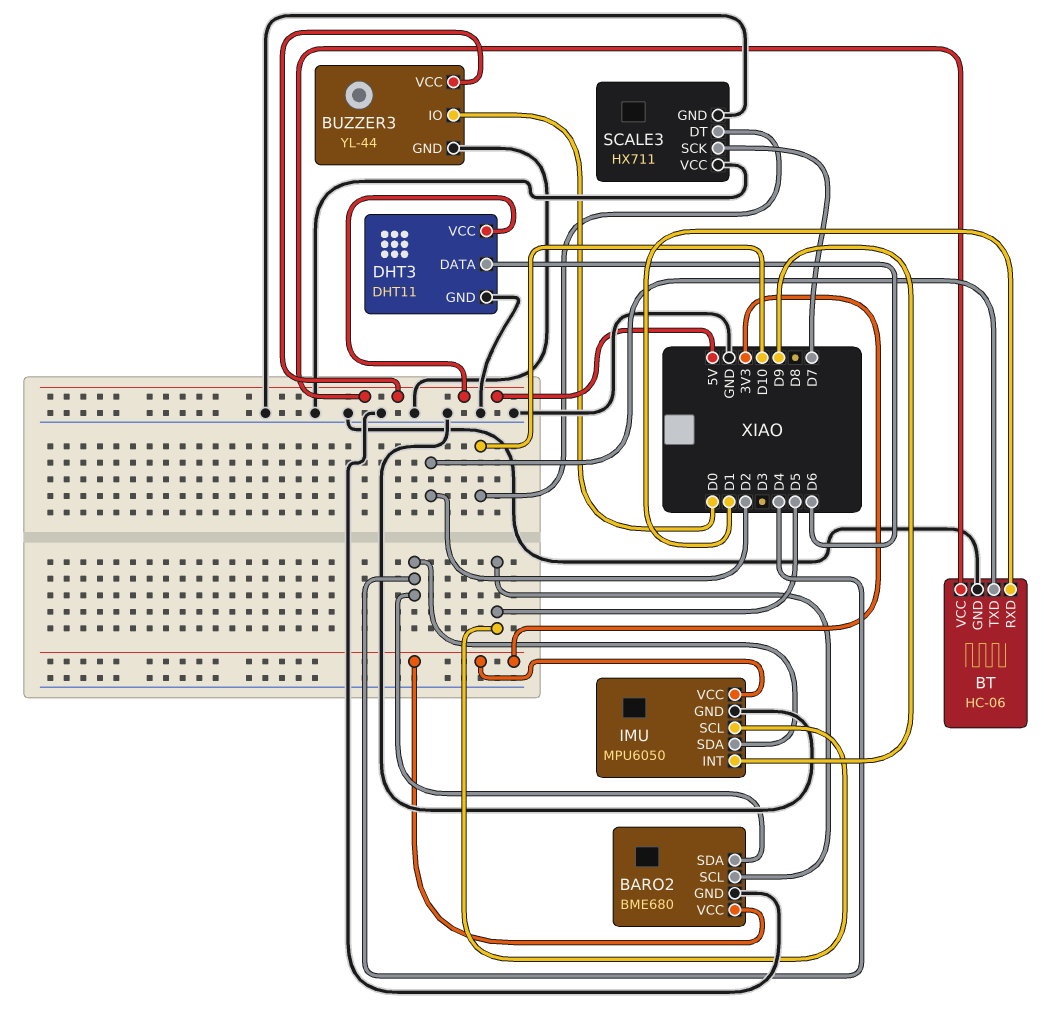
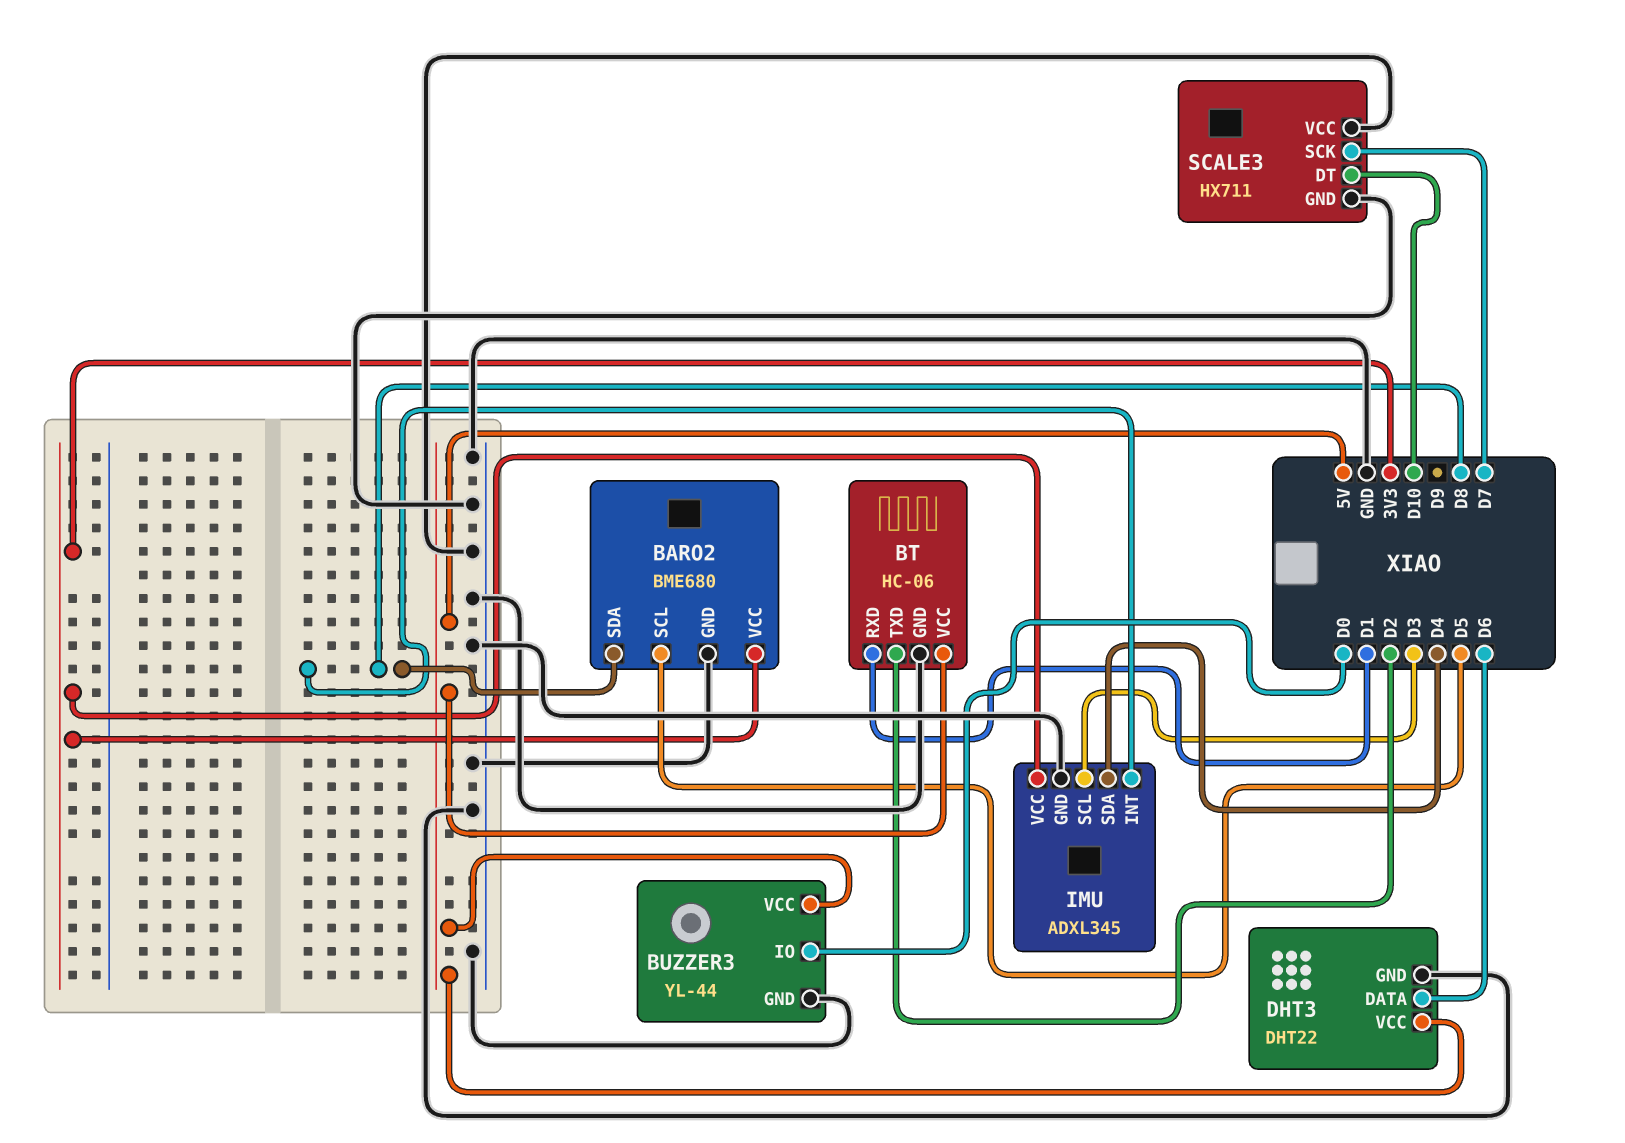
BARO2 pin SDA: D4 -> D8
DHT3: DHT11 -> DHT22
IMU: MPU6050 -> ADXL345
IMU pin INT: D9 -> D8
IMU pin SCL: D5 -> D3

